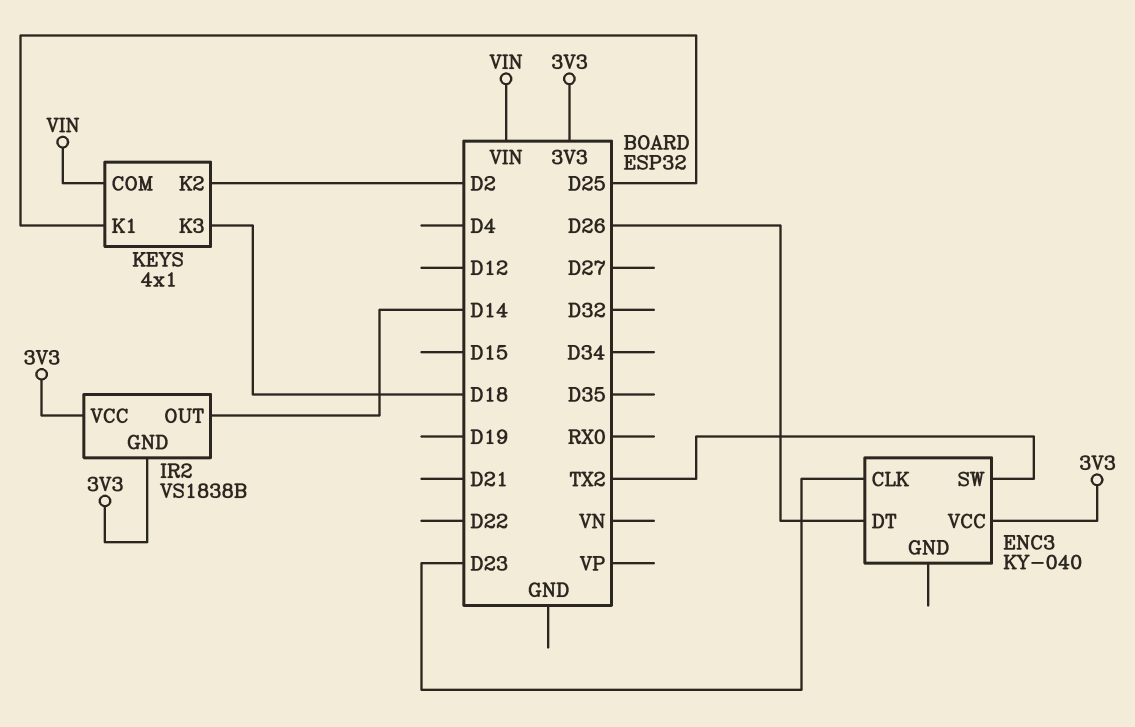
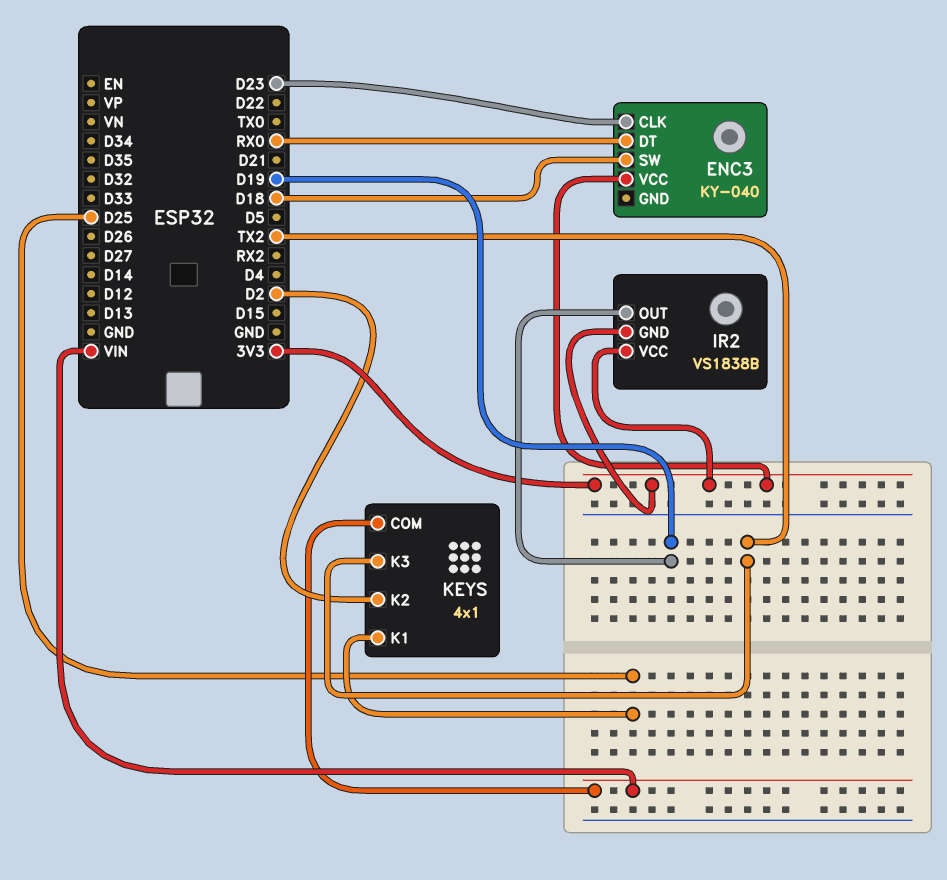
ENC3 pin DT: D26 -> RX0
ENC3 pin SW: TX2 -> D18
IR2 pin OUT: D14 -> D19
KEYS pin K3: D18 -> TX2

